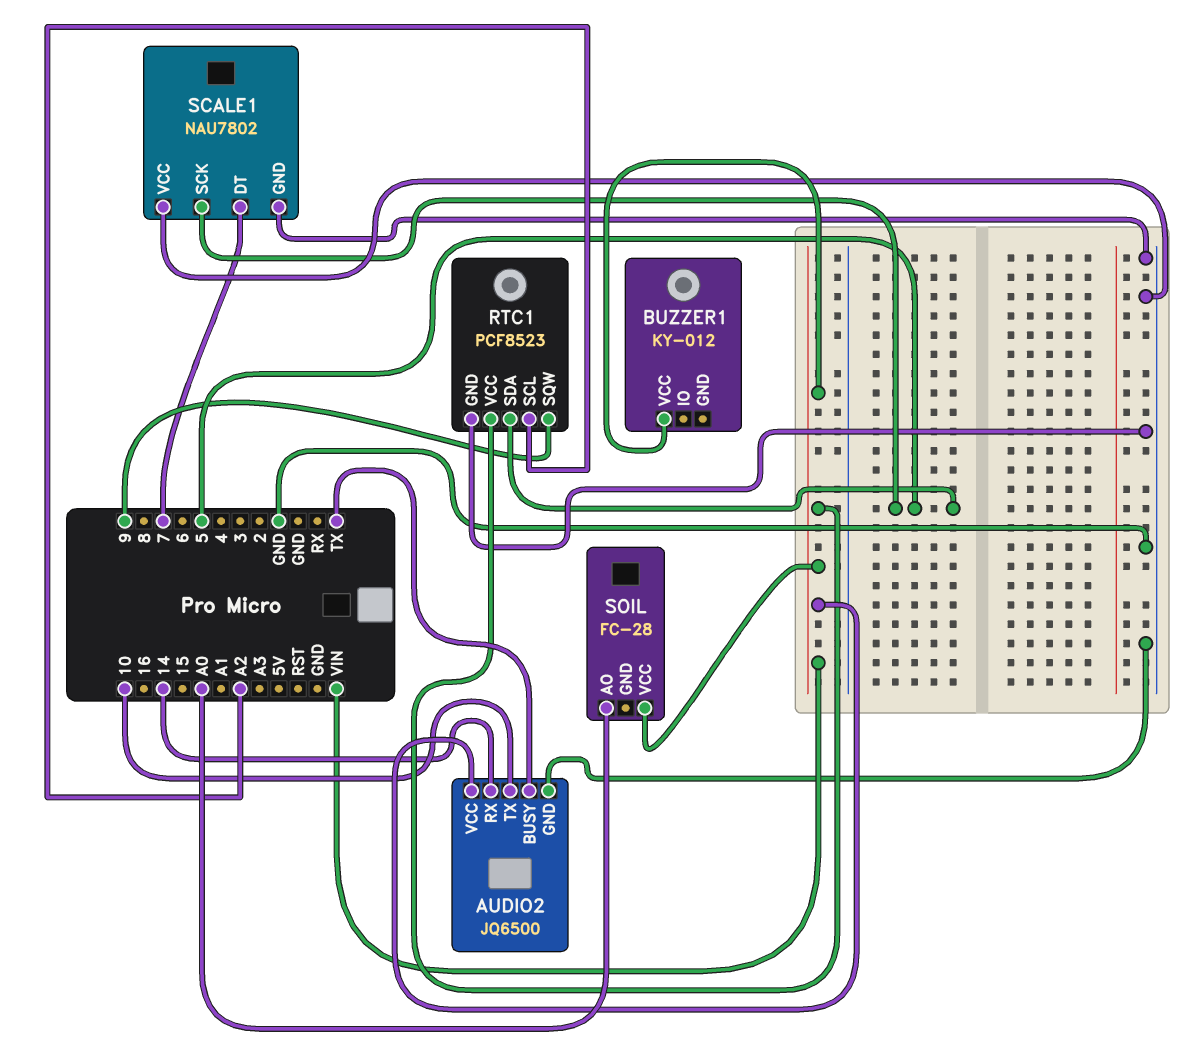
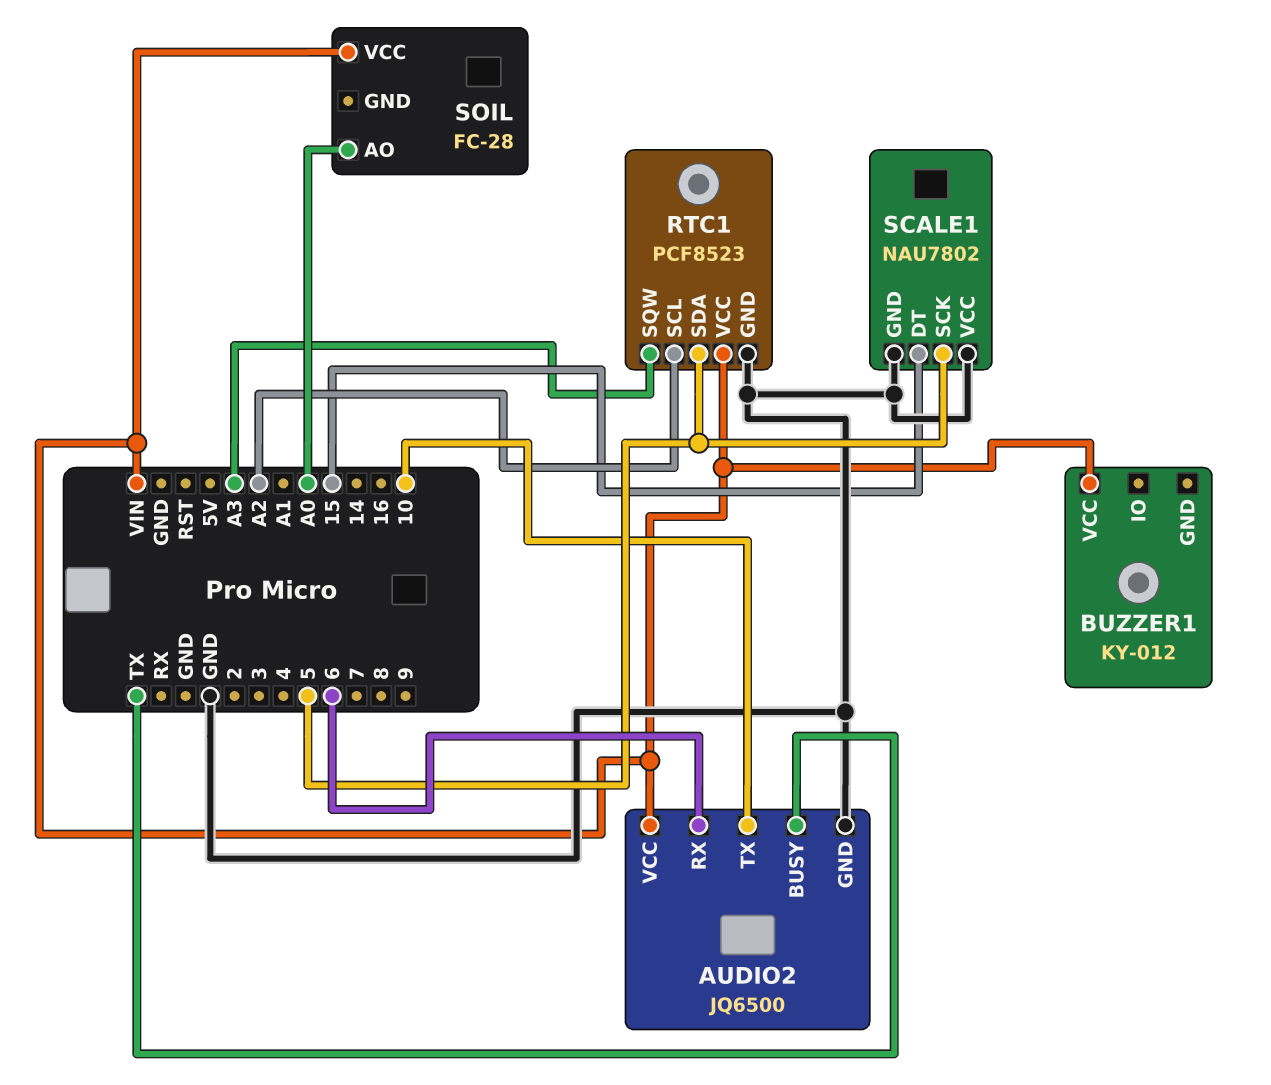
AUDIO2 pin RX: 14 -> 6
RTC1 pin SQW: 9 -> A3
SCALE1 pin DT: 7 -> 15

